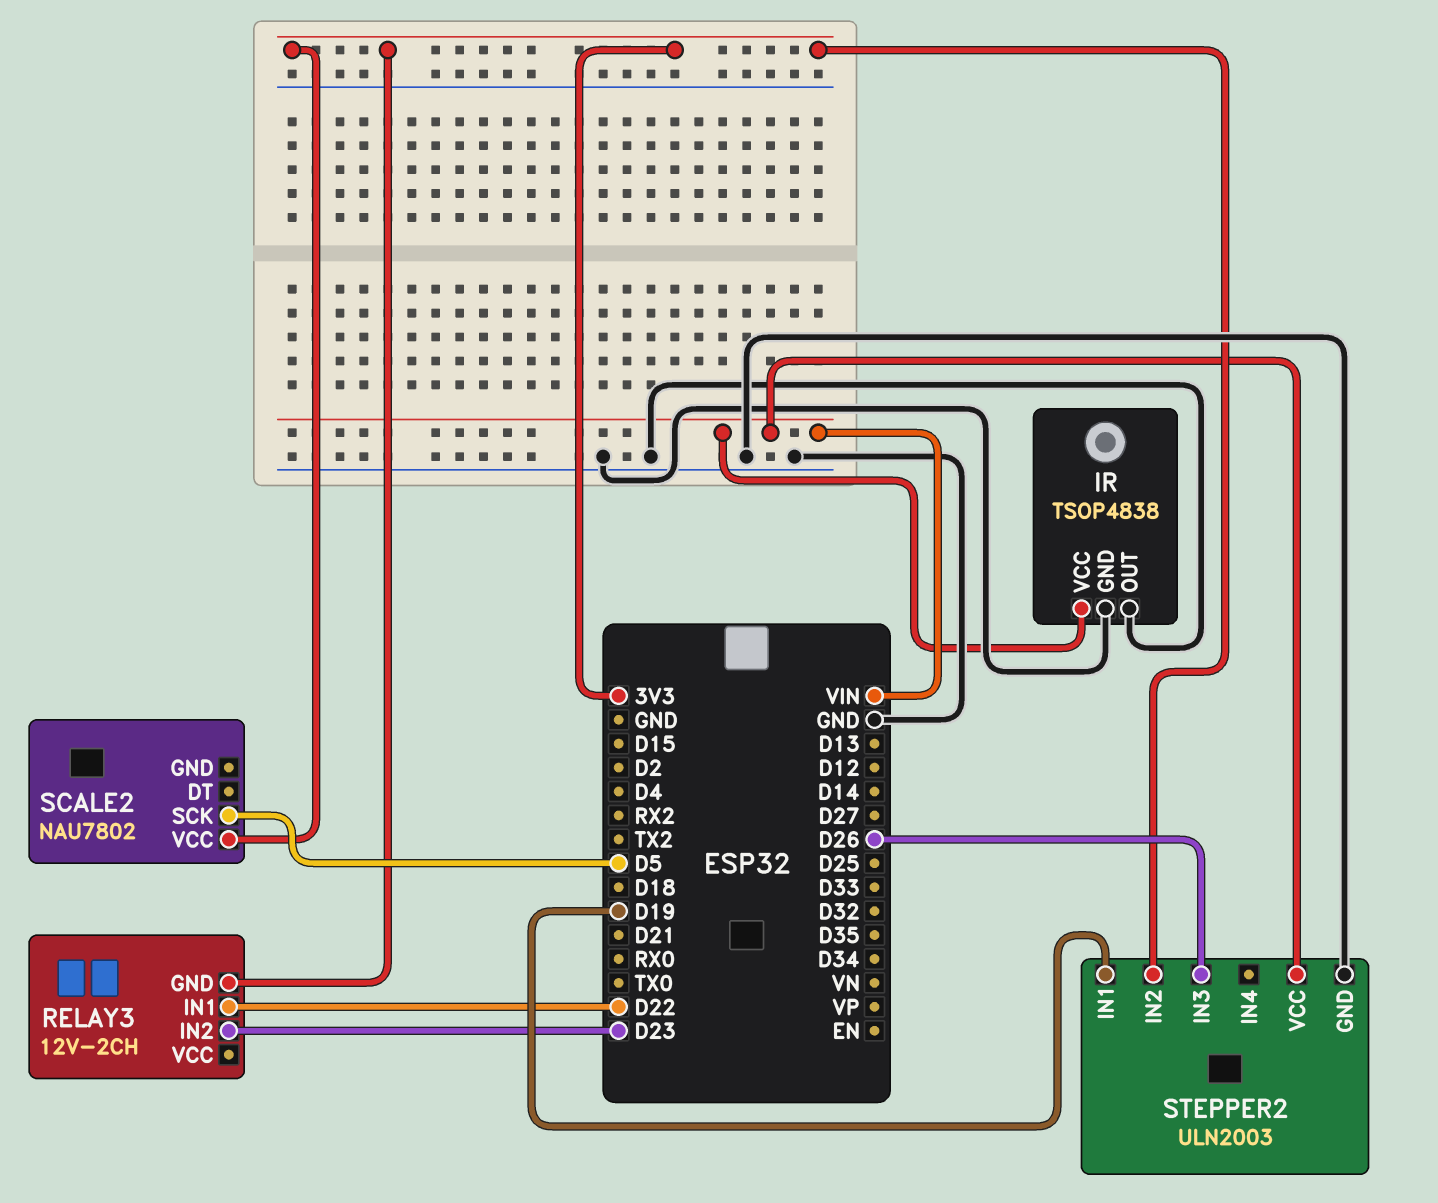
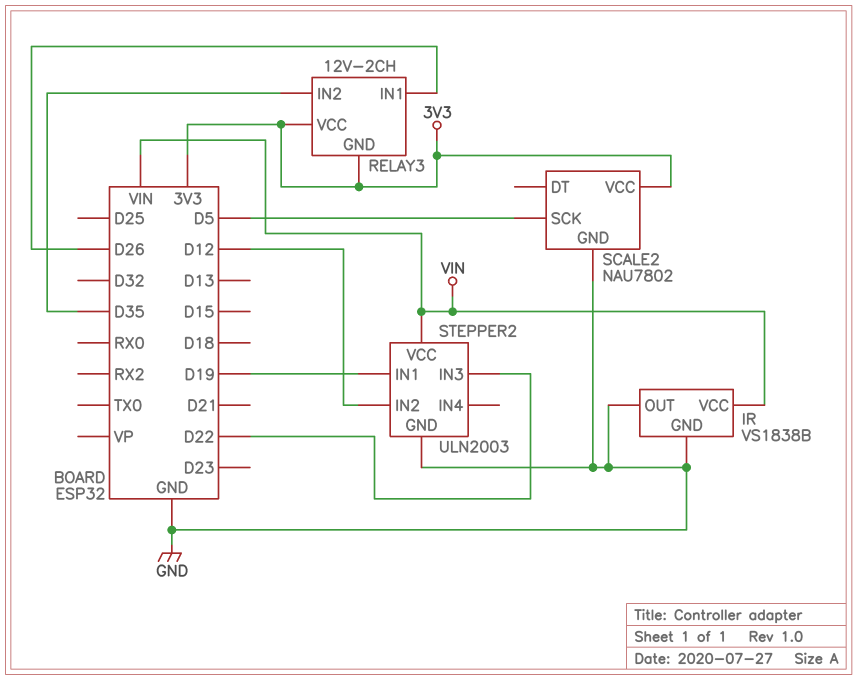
IR: TSOP4838 -> VS1838B
RELAY3 pin IN1: D22 -> D26
RELAY3 pin IN2: D23 -> D35
RELAY3 pin VCC: none -> 3V3
SCALE2 pin GND: none -> GND
STEPPER2 pin IN2: 3V3 -> D12
STEPPER2 pin IN3: D26 -> D22

